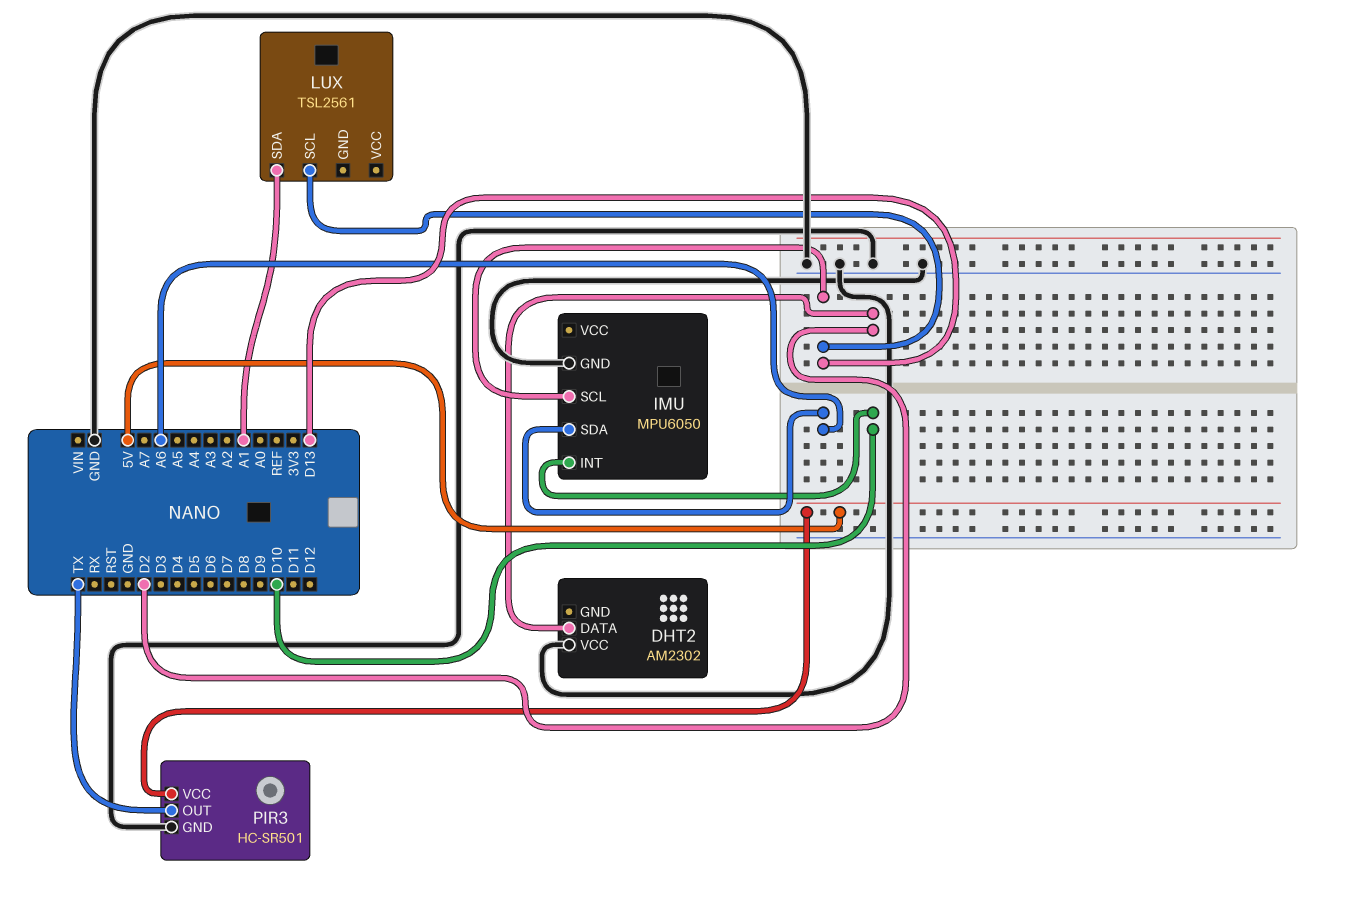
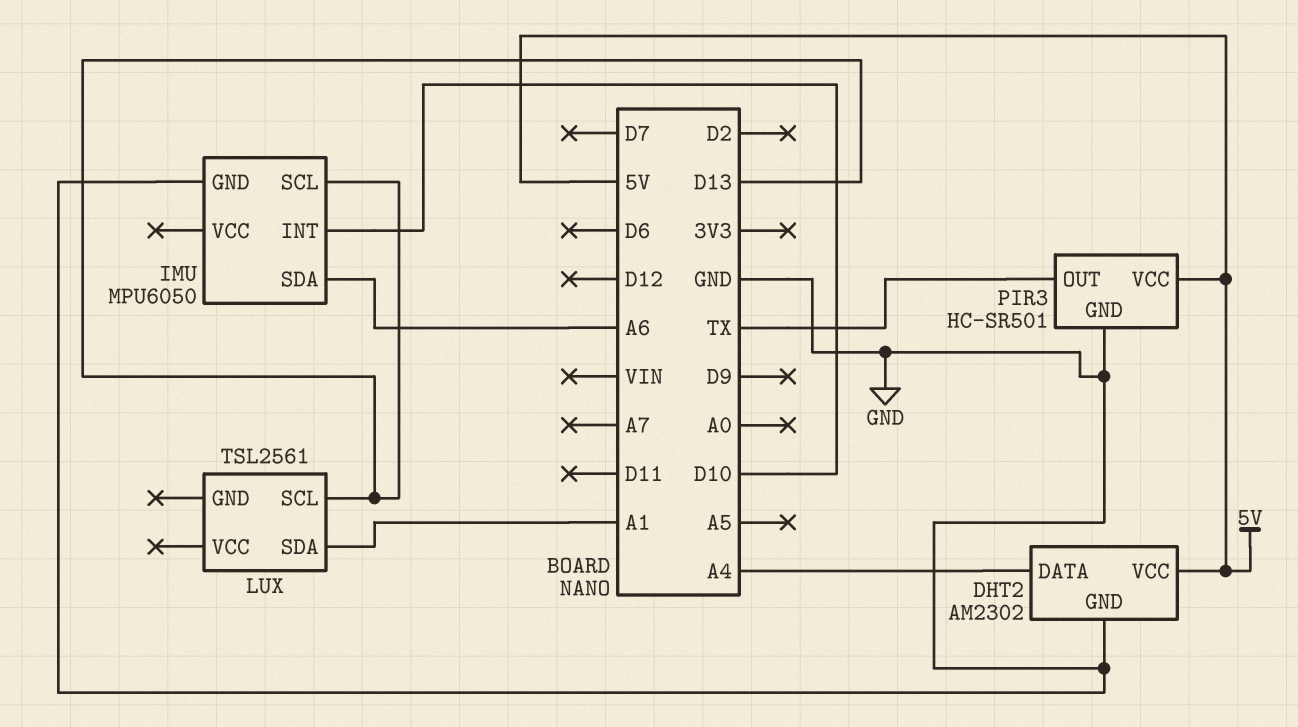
DHT2 pin DATA: D2 -> A4
DHT2 pin GND: none -> GND
DHT2 pin VCC: GND -> 5V

